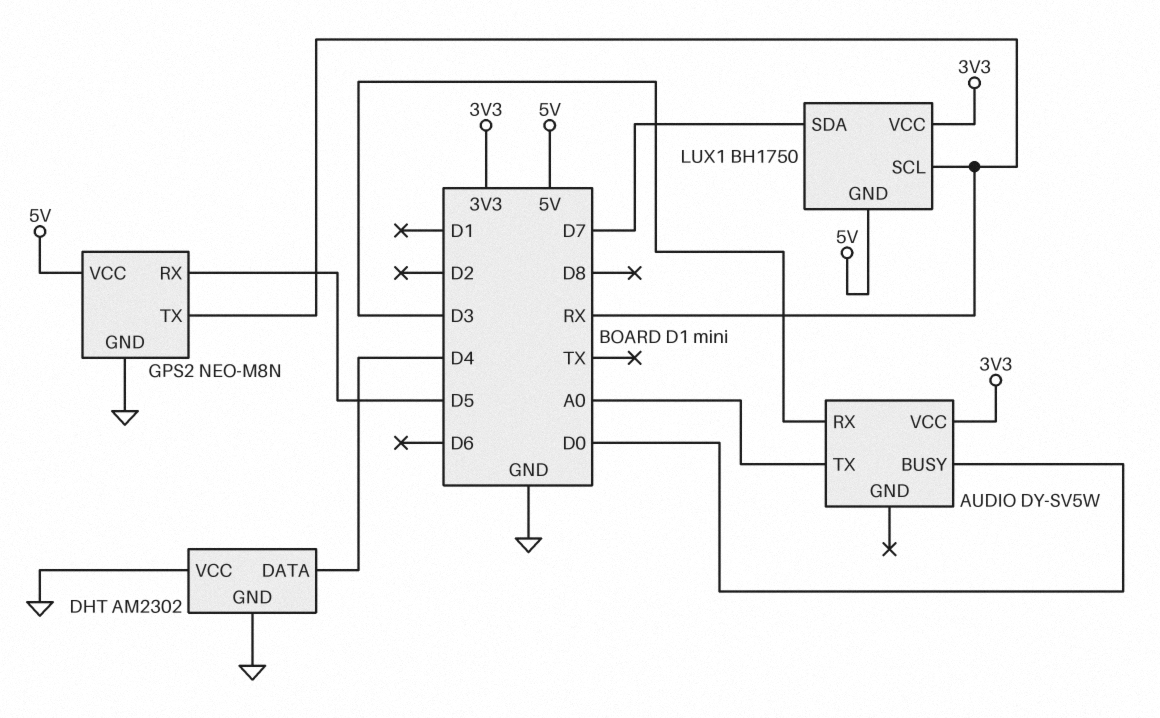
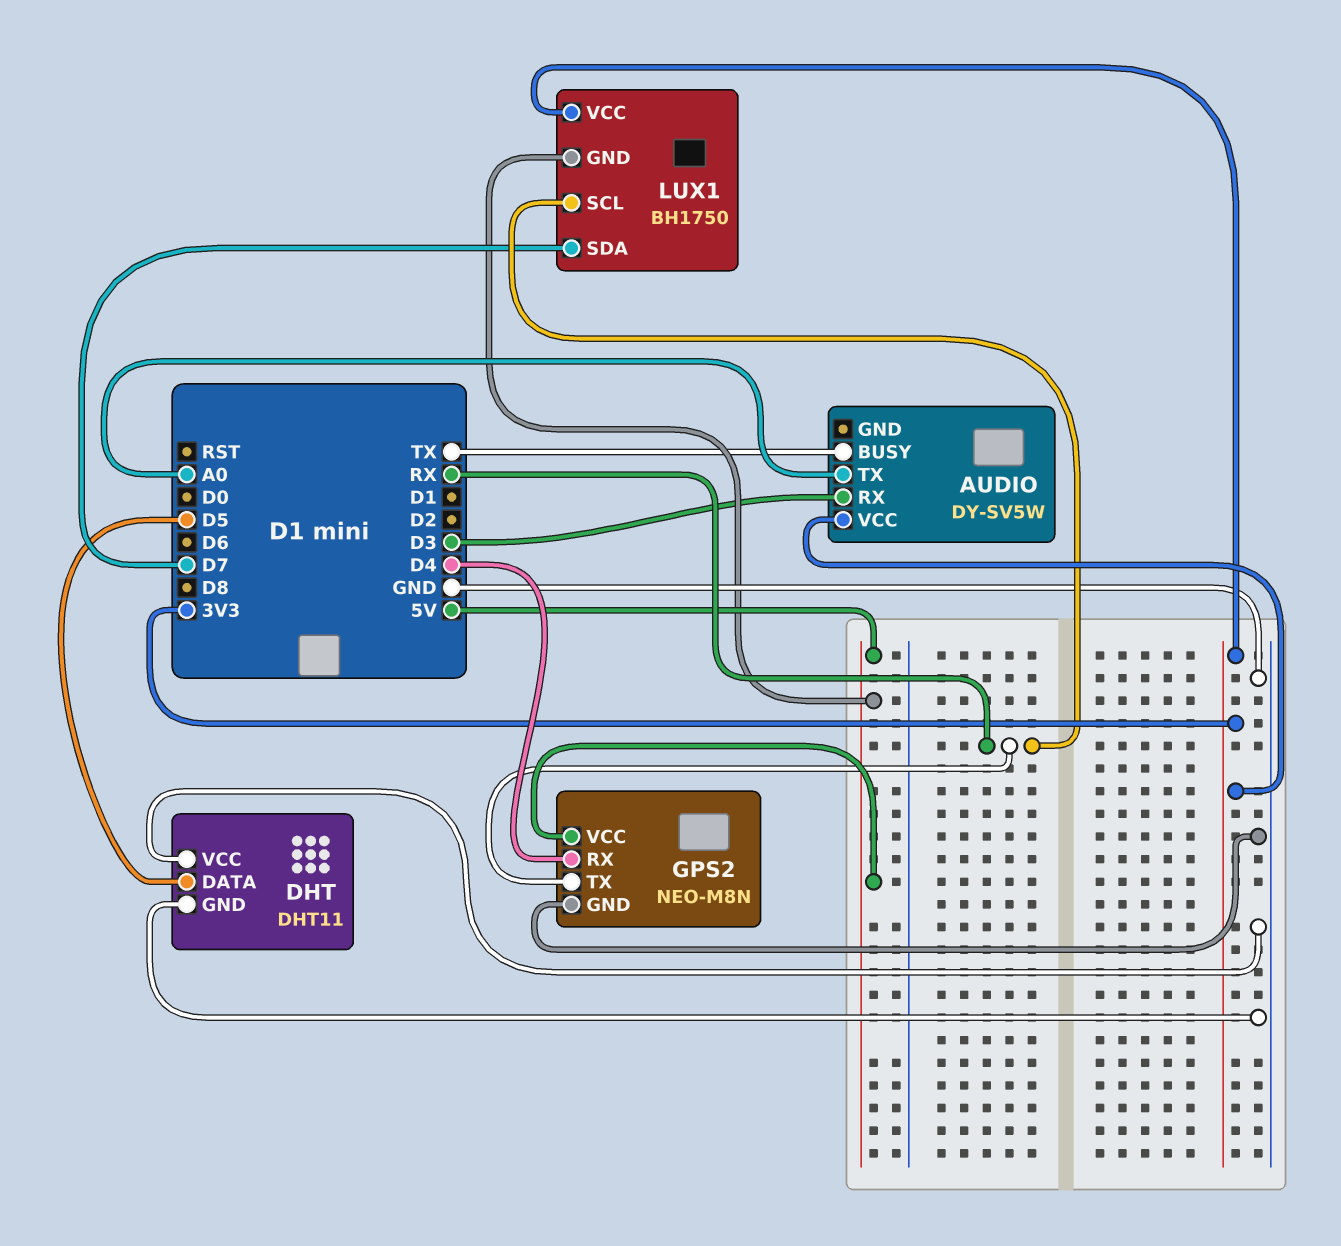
AUDIO pin BUSY: D0 -> TX
DHT: AM2302 -> DHT11
DHT pin DATA: D4 -> D5
GPS2 pin RX: D5 -> D4

